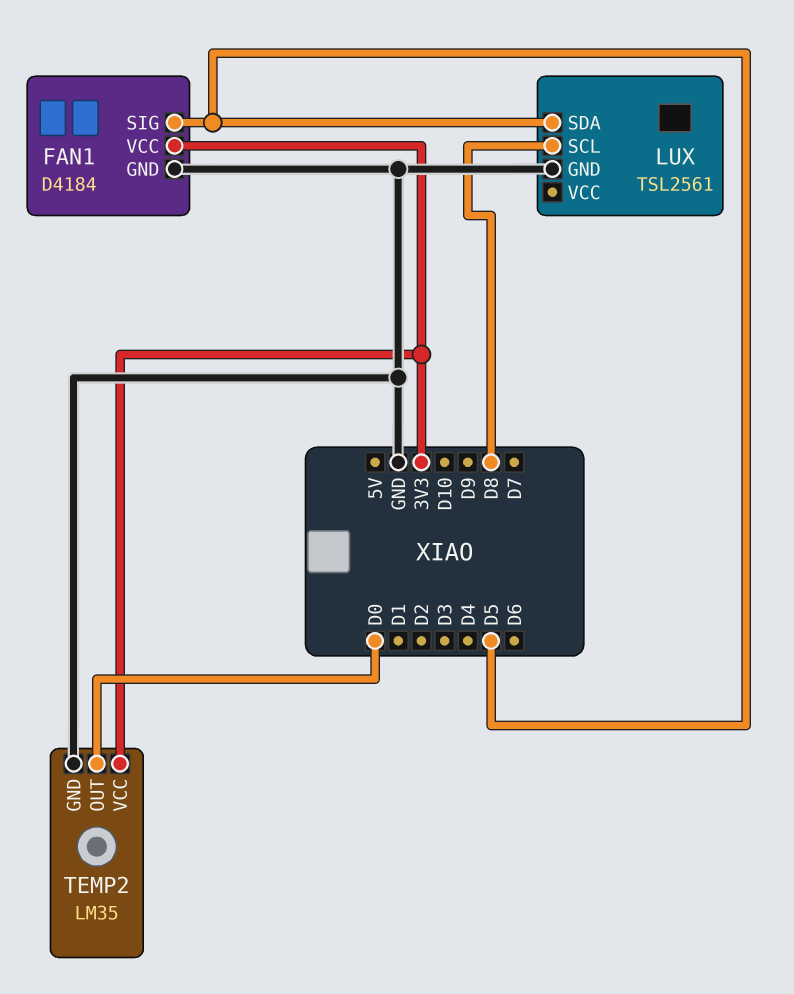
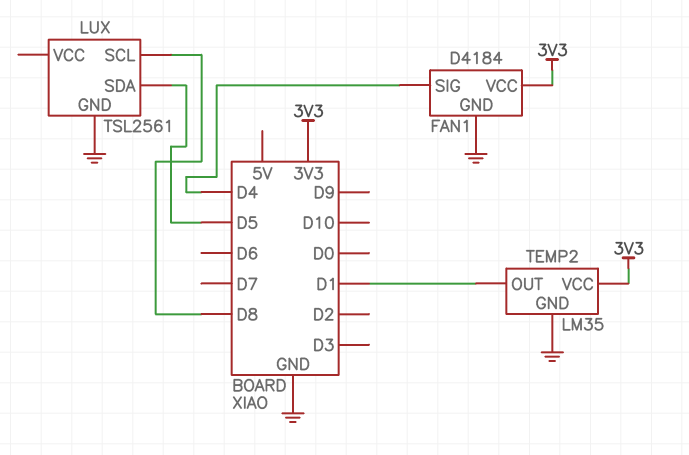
FAN1 pin SIG: D5 -> D4
TEMP2 pin OUT: D0 -> D1

